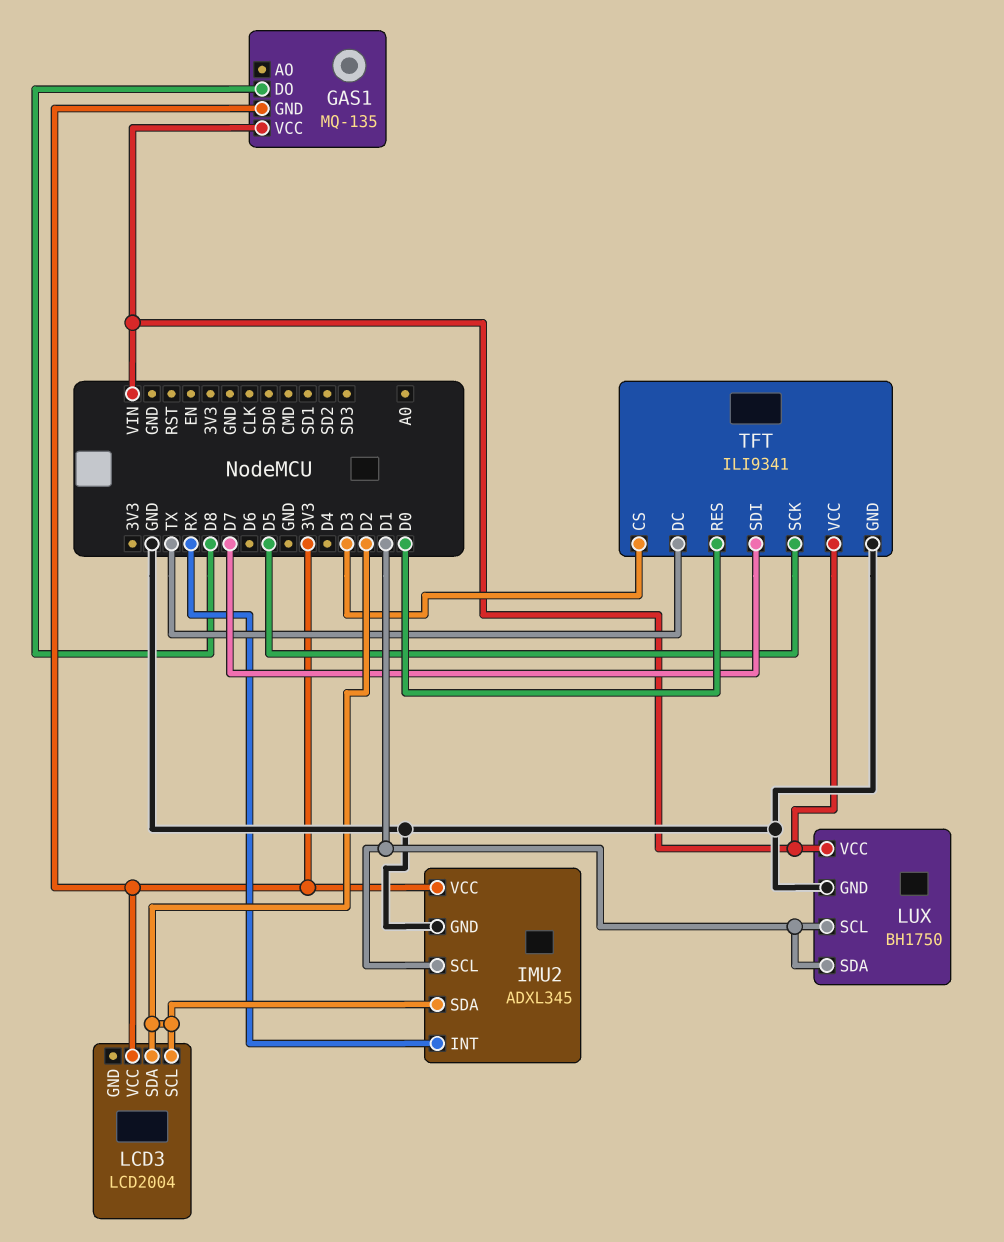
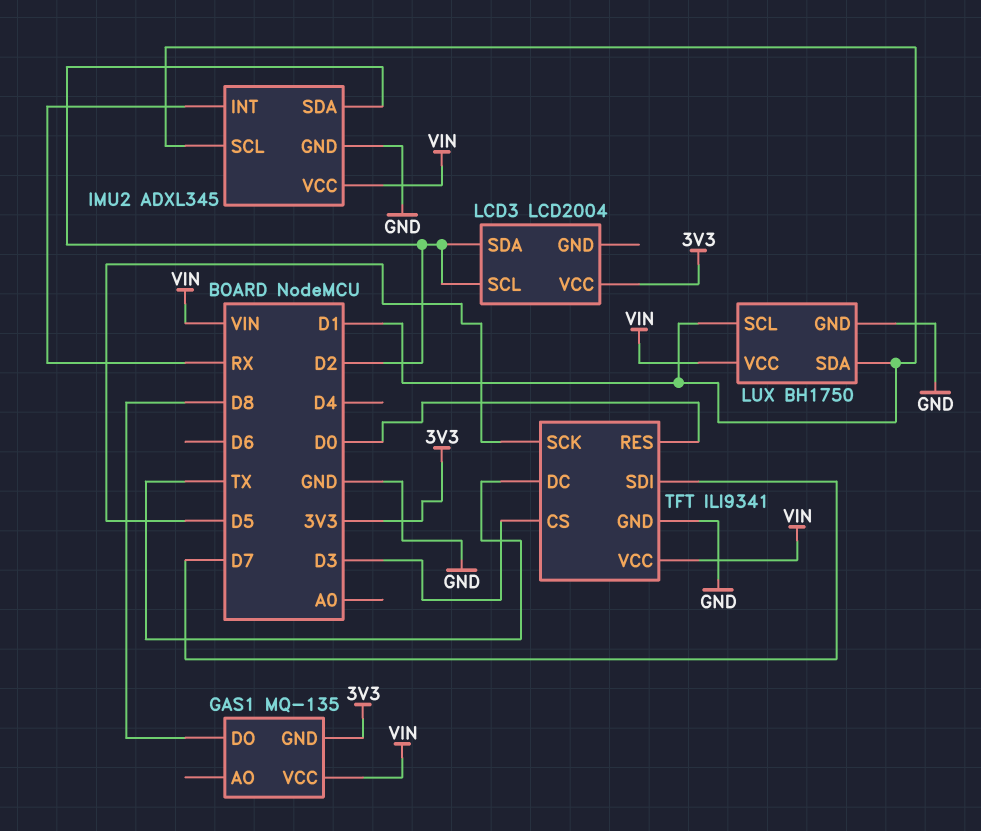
IMU2 pin VCC: 3V3 -> VIN

